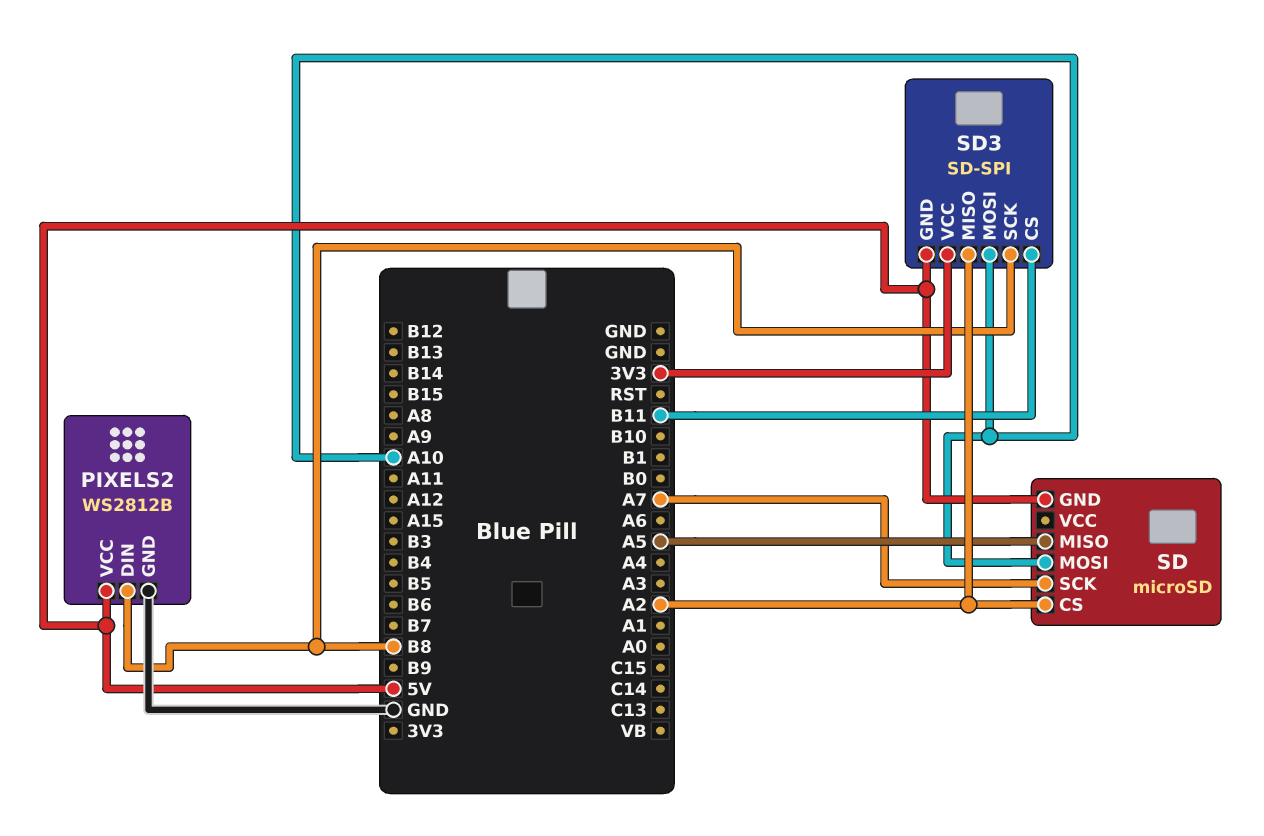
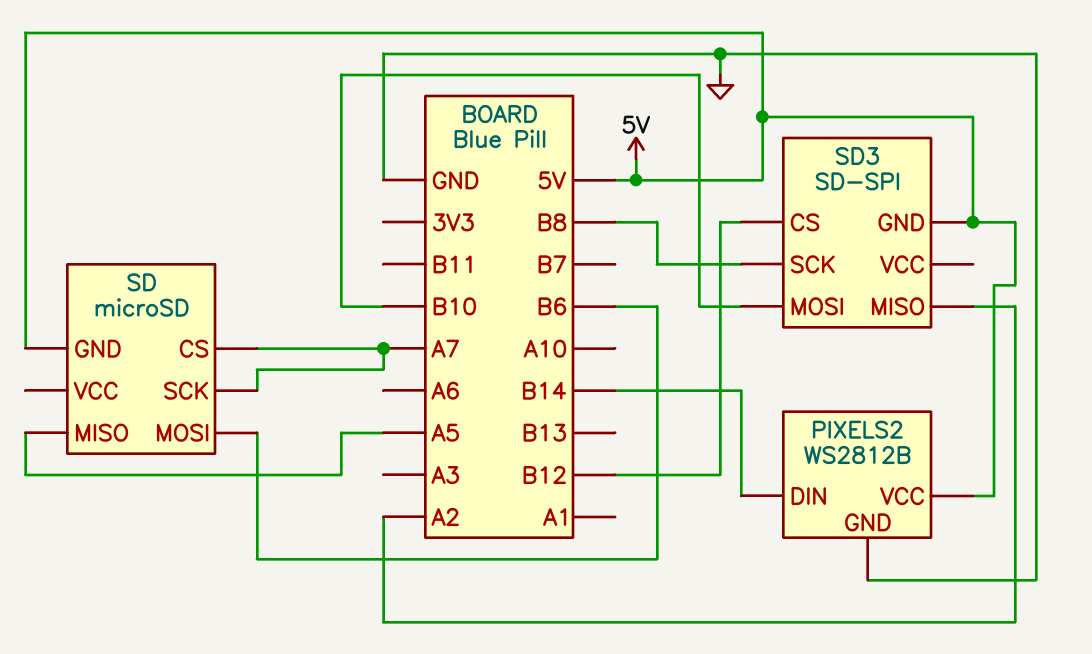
PIXELS2 pin DIN: B8 -> B14
SD pin CS: A2 -> A7
SD pin MOSI: A10 -> B6
SD3 pin CS: B11 -> B12
SD3 pin MOSI: A10 -> B10
SD3 pin VCC: 3V3 -> none

